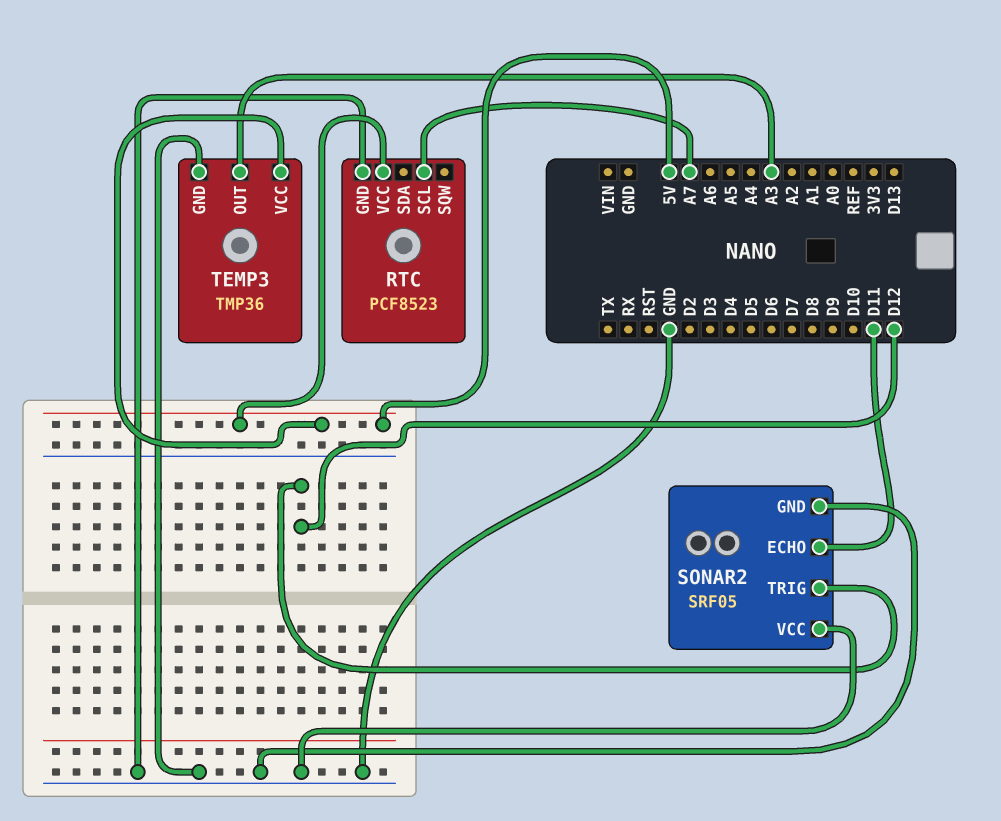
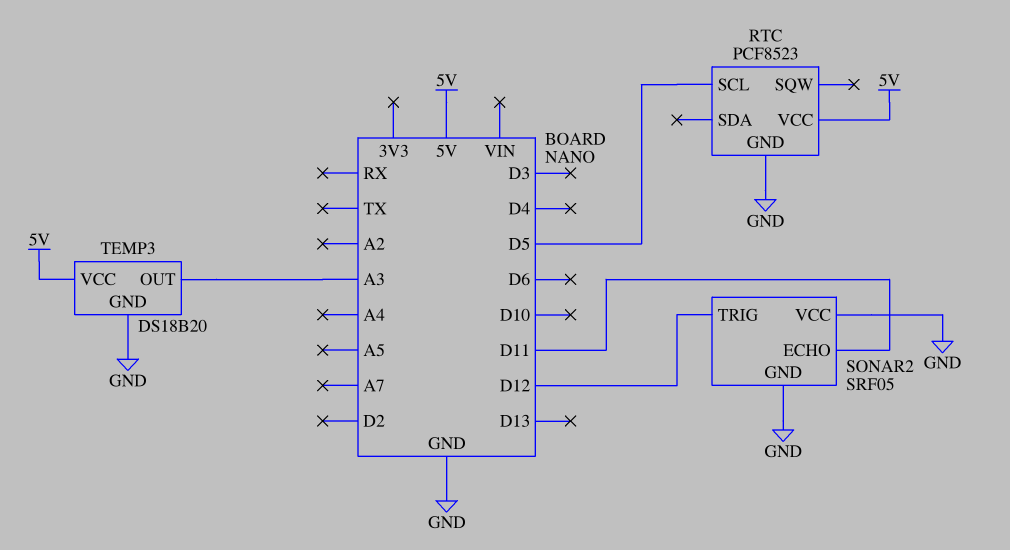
RTC pin SCL: A7 -> D5
TEMP3: TMP36 -> DS18B20

